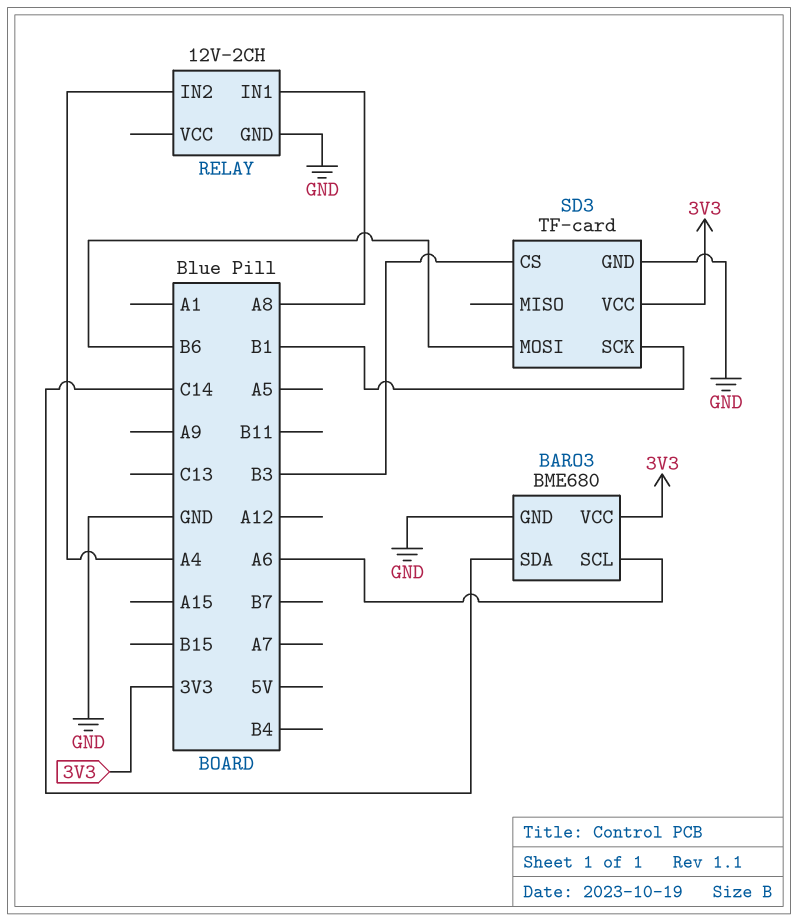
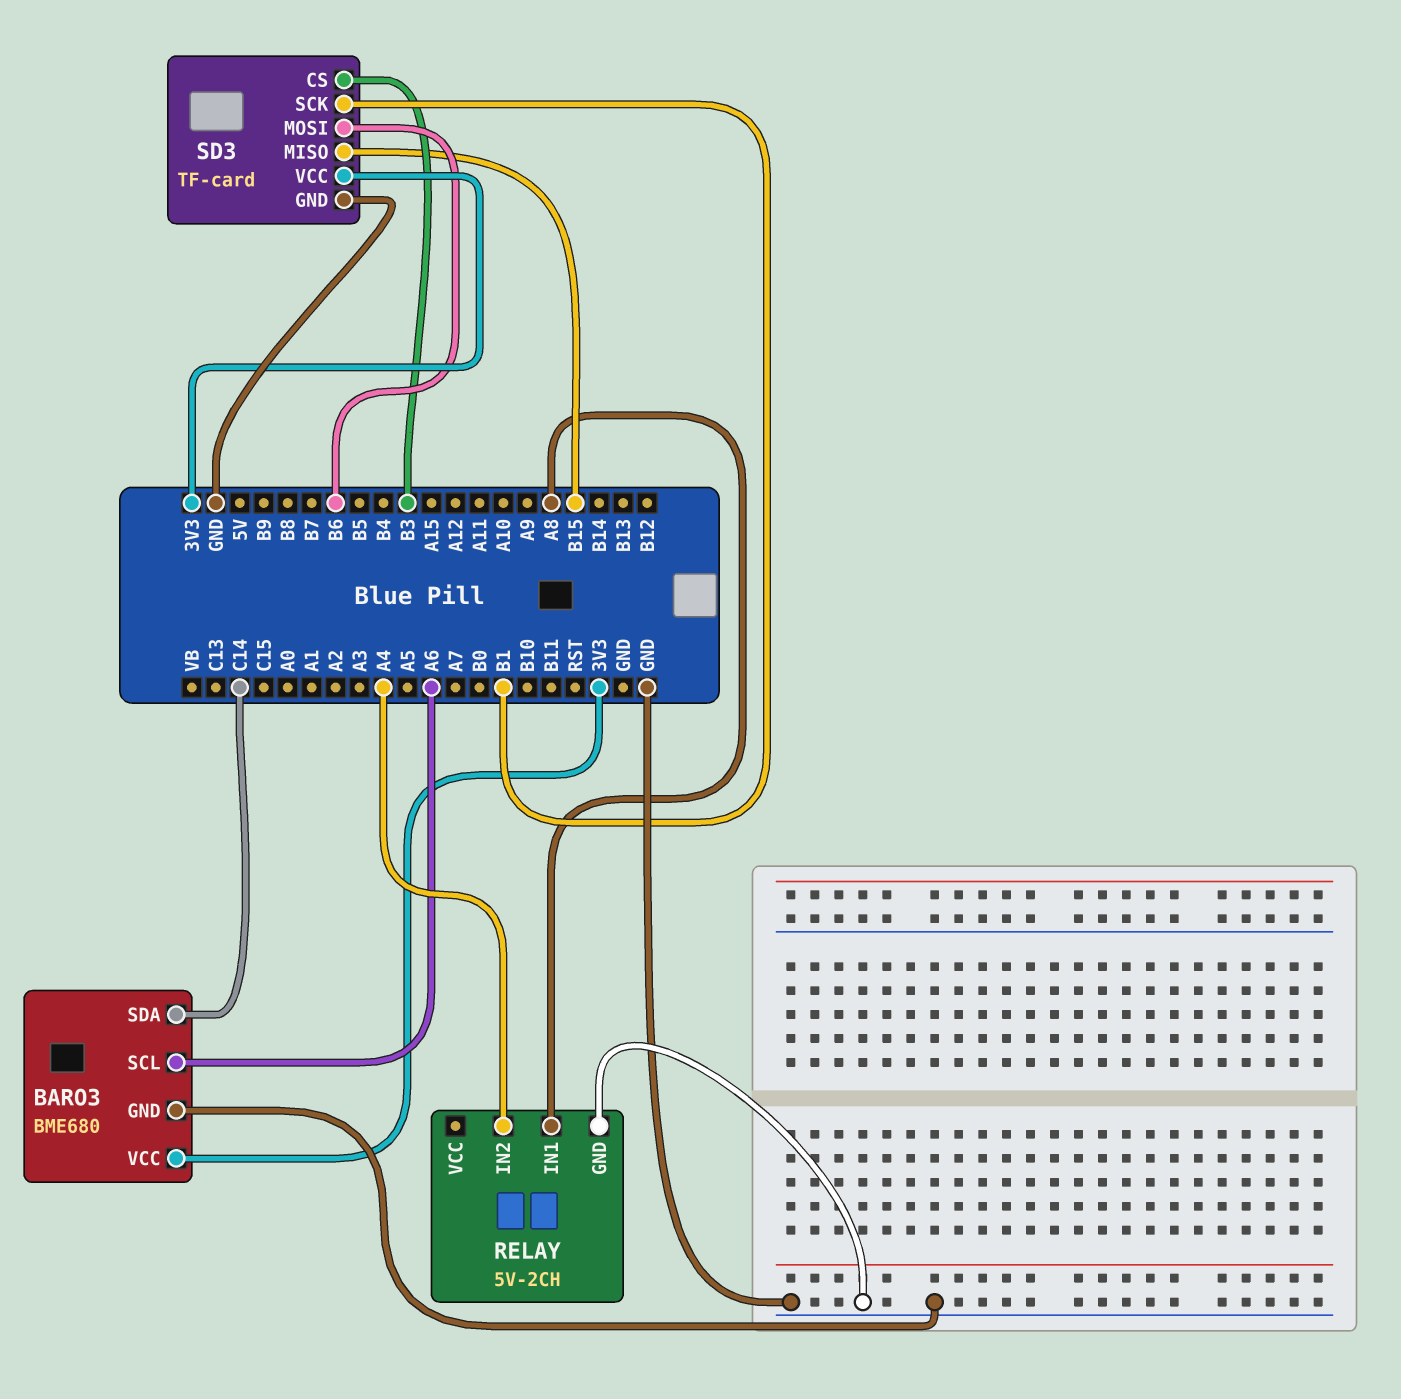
RELAY: 12V-2CH -> 5V-2CH
SD3 pin MISO: none -> B15

